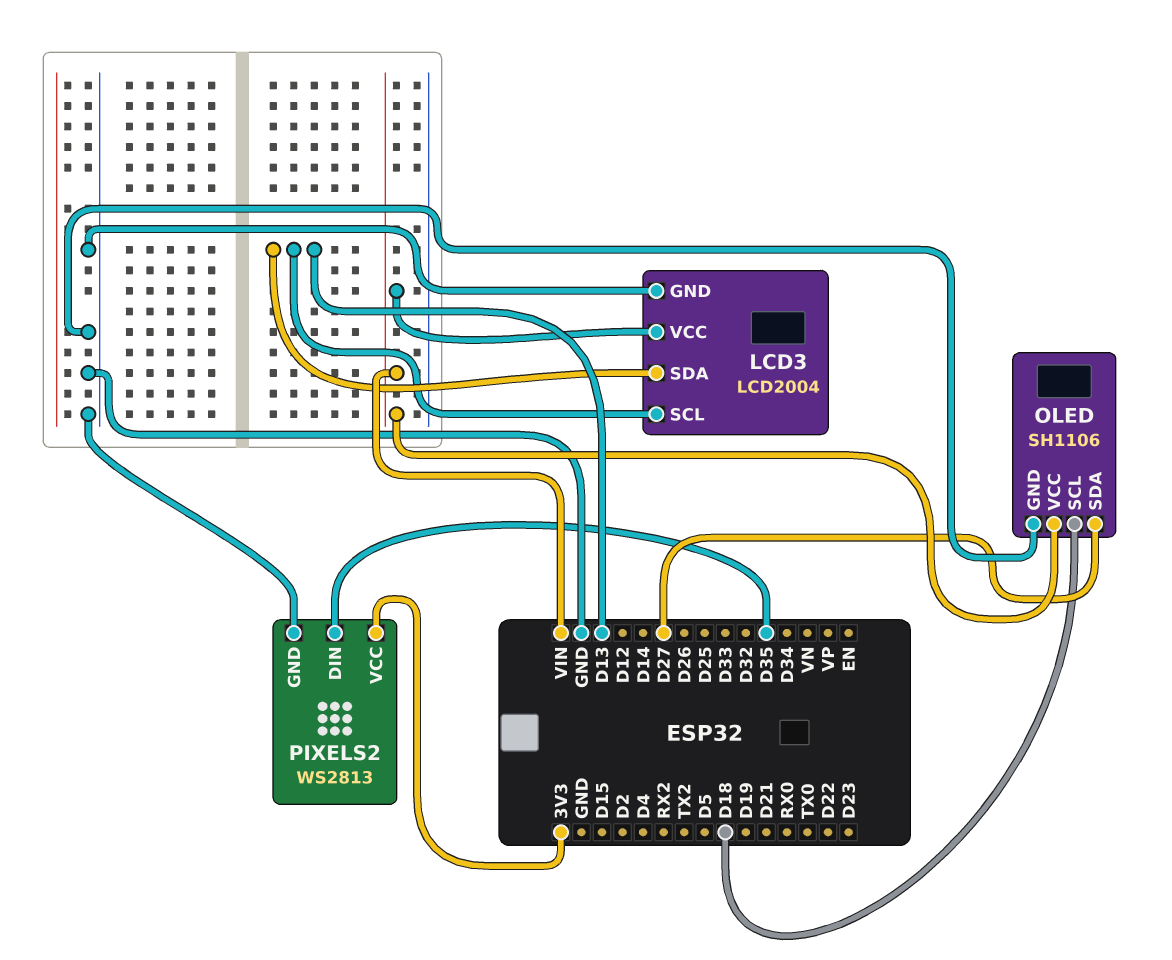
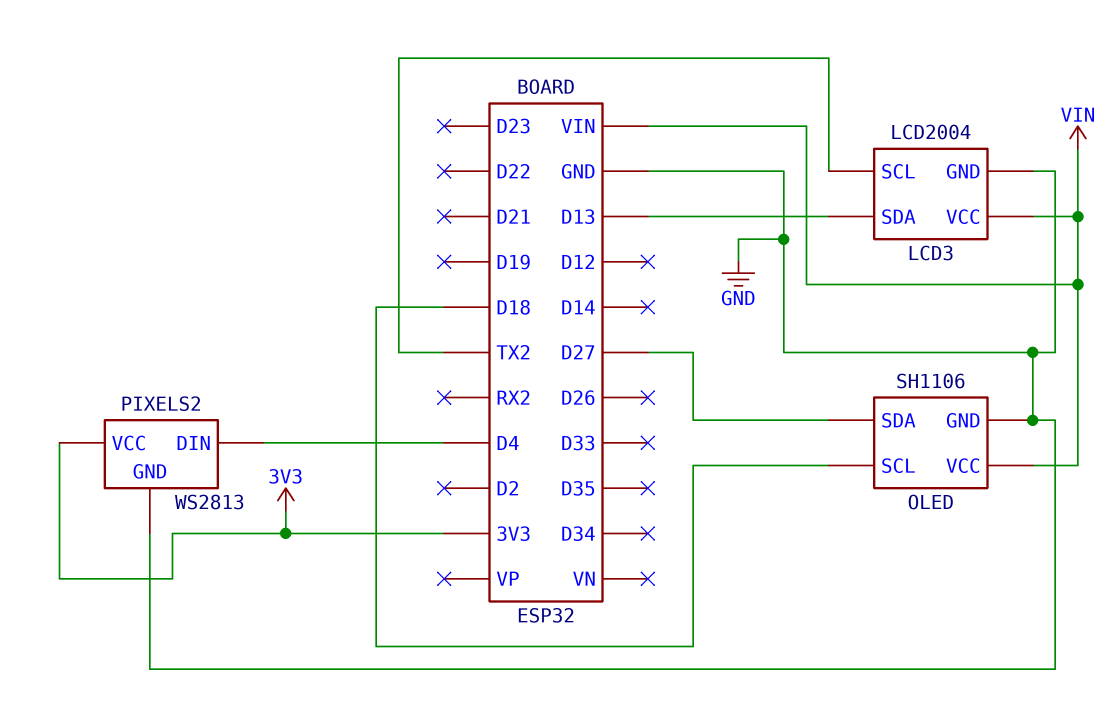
LCD3 pin SCL: D13 -> TX2
PIXELS2 pin DIN: D35 -> D4

